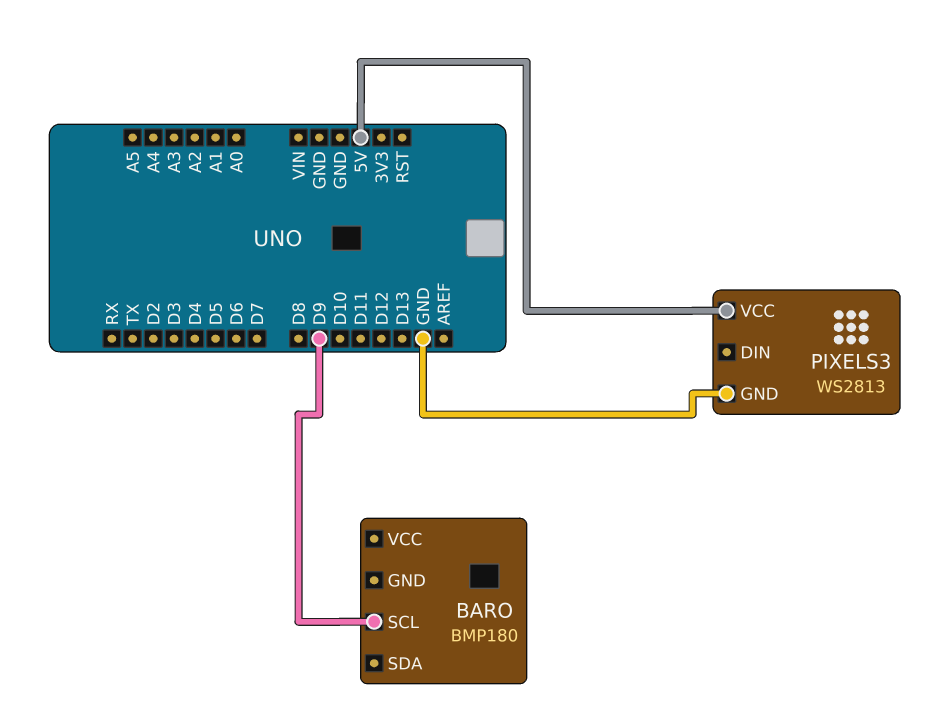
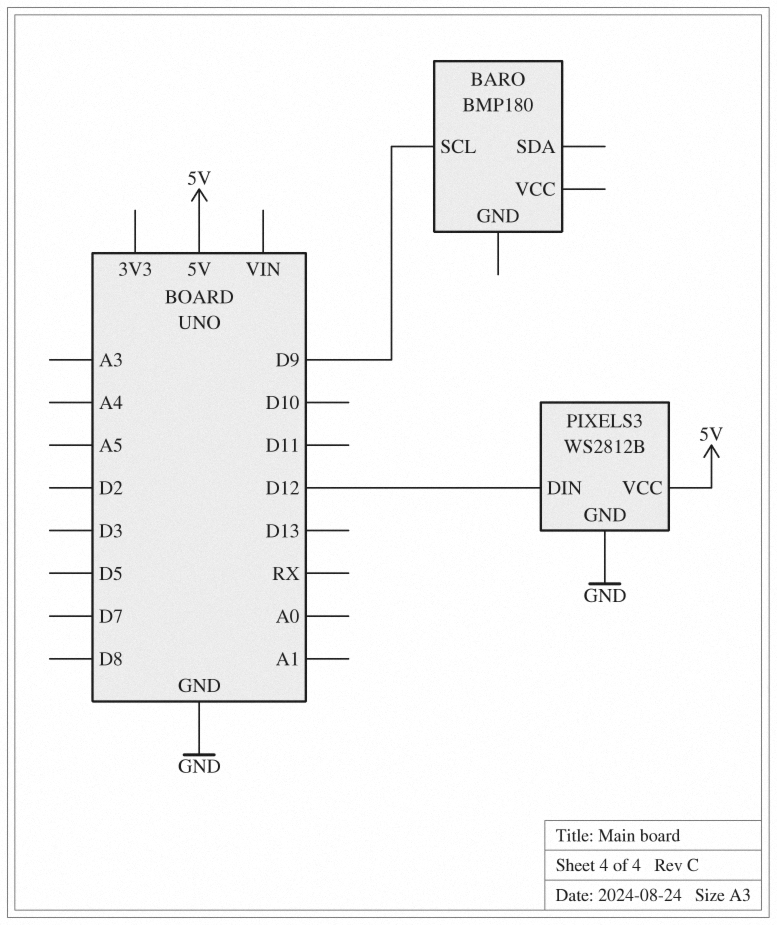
PIXELS3: WS2813 -> WS2812B
PIXELS3 pin DIN: none -> D12

